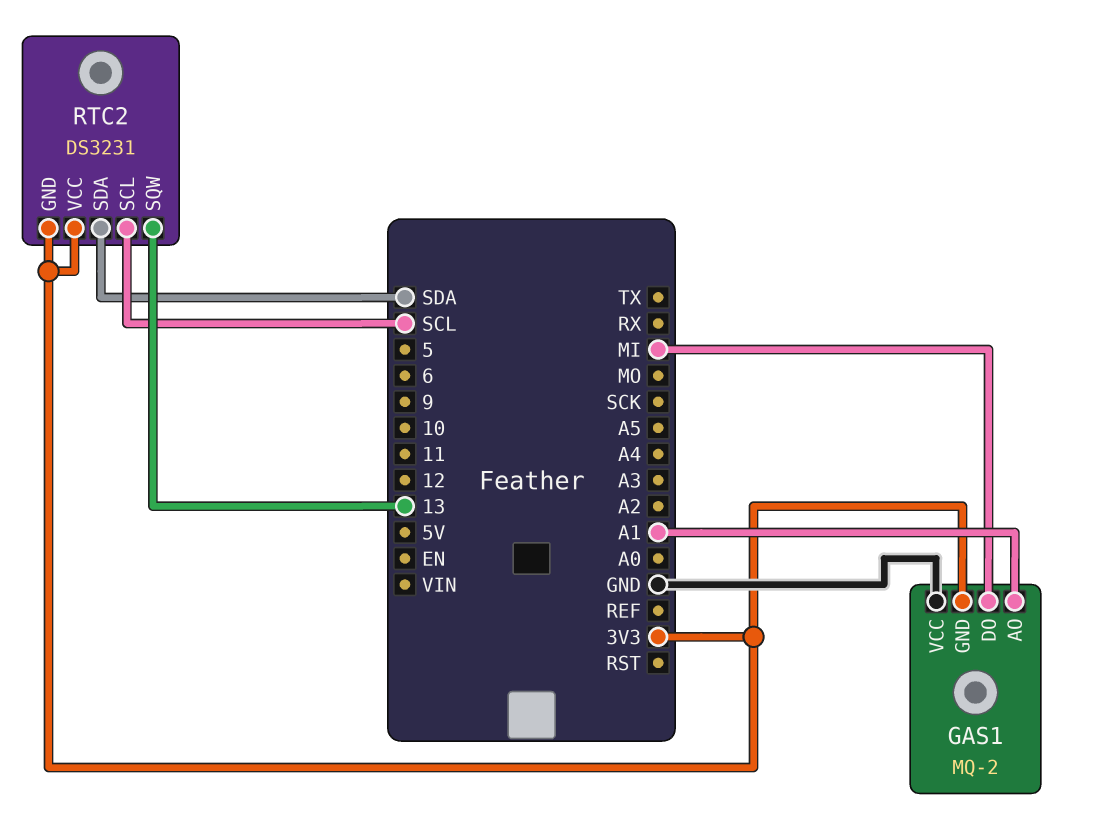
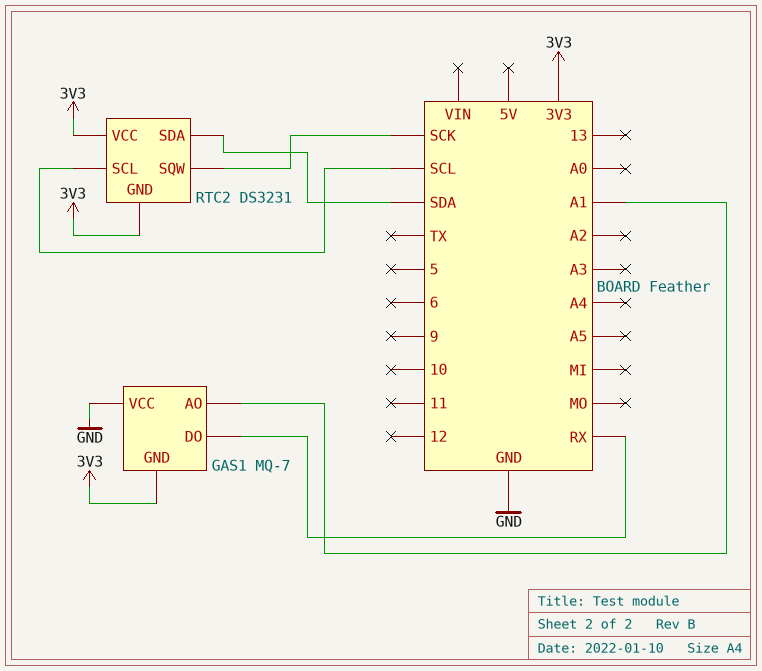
GAS1: MQ-2 -> MQ-7
GAS1 pin DO: MI -> RX
RTC2 pin SQW: 13 -> SCK

